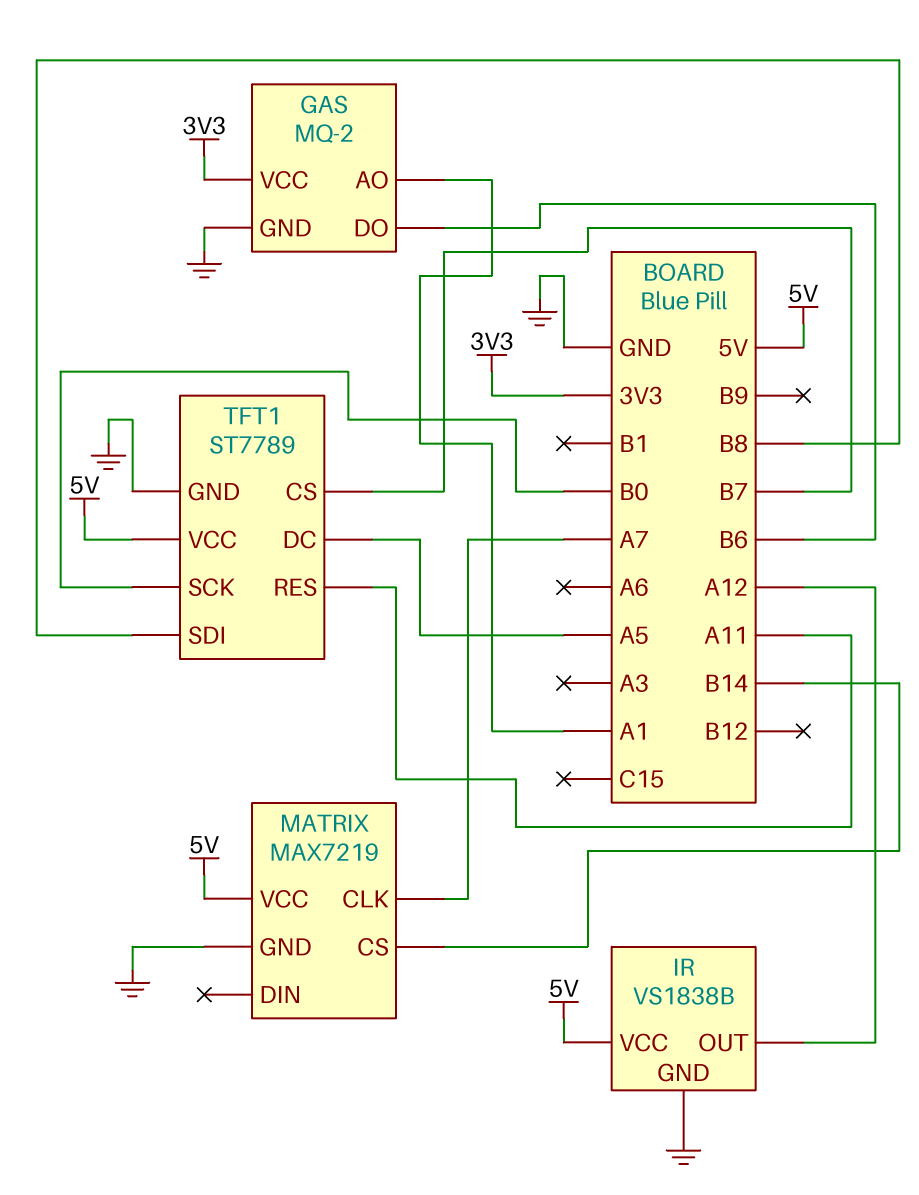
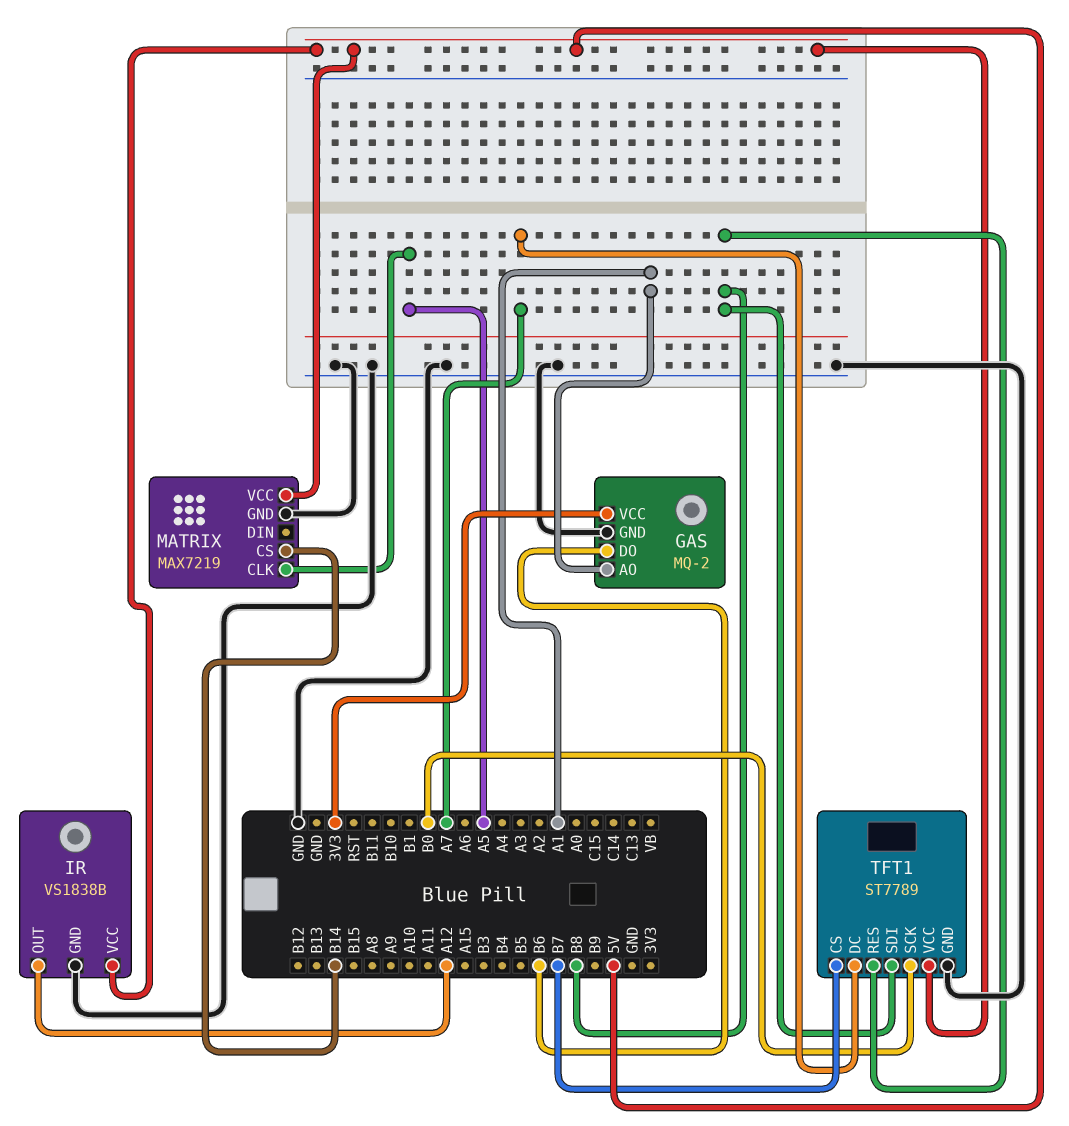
MATRIX pin CLK: A7 -> A5
TFT1 pin DC: A5 -> A7
TFT1 pin RES: A11 -> B8

